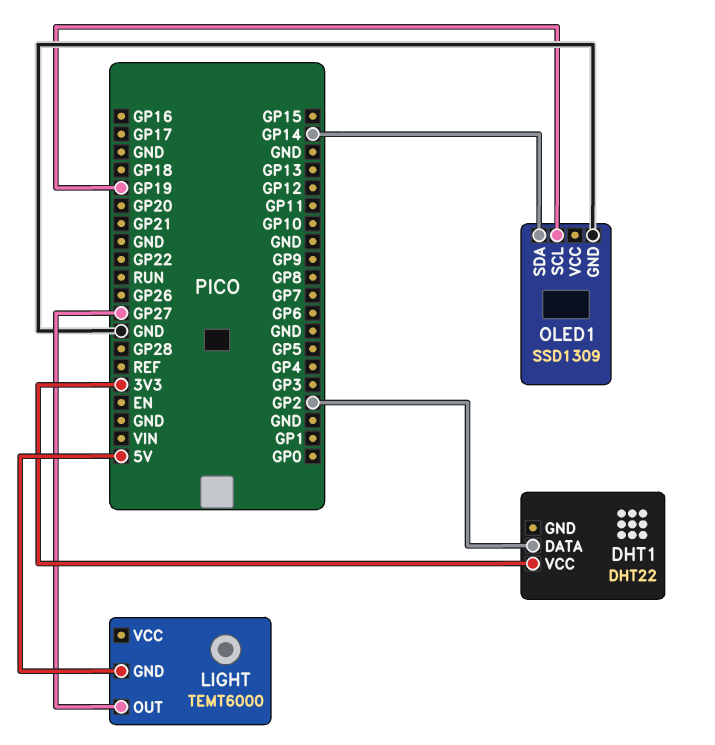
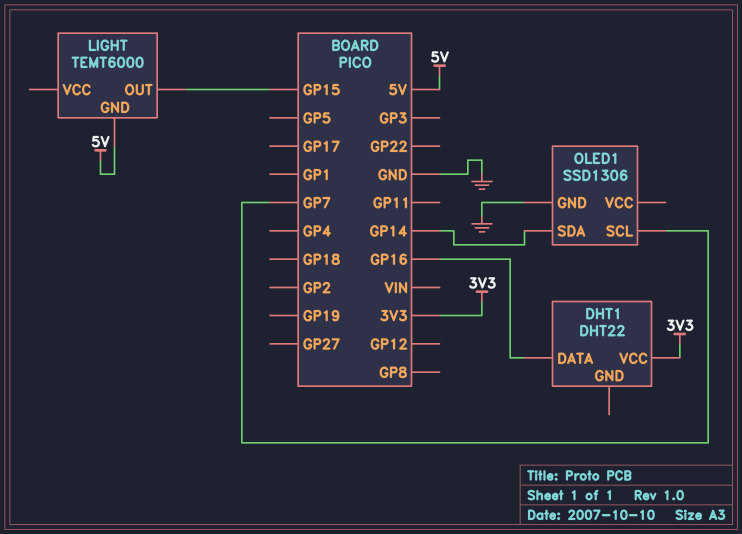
DHT1 pin DATA: GP2 -> GP16
LIGHT pin OUT: GP27 -> GP15
OLED1: SSD1309 -> SSD1306
OLED1 pin SCL: GP19 -> GP7

